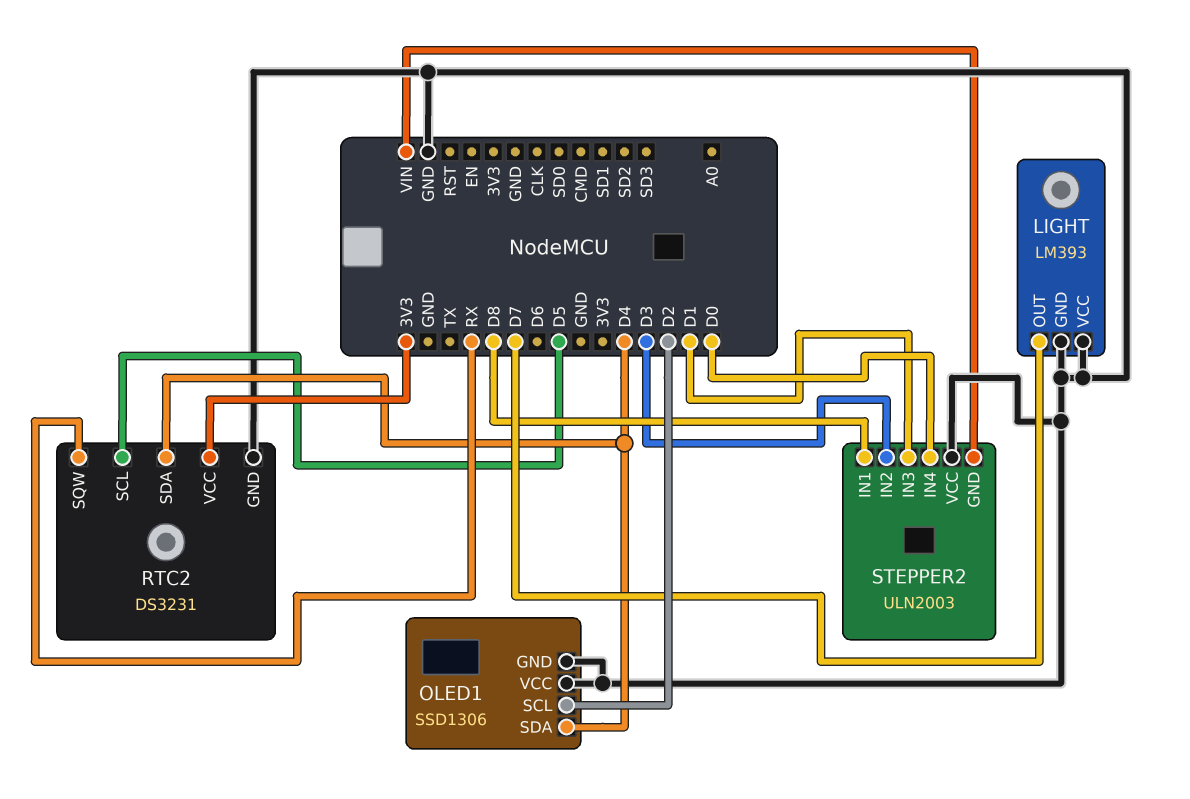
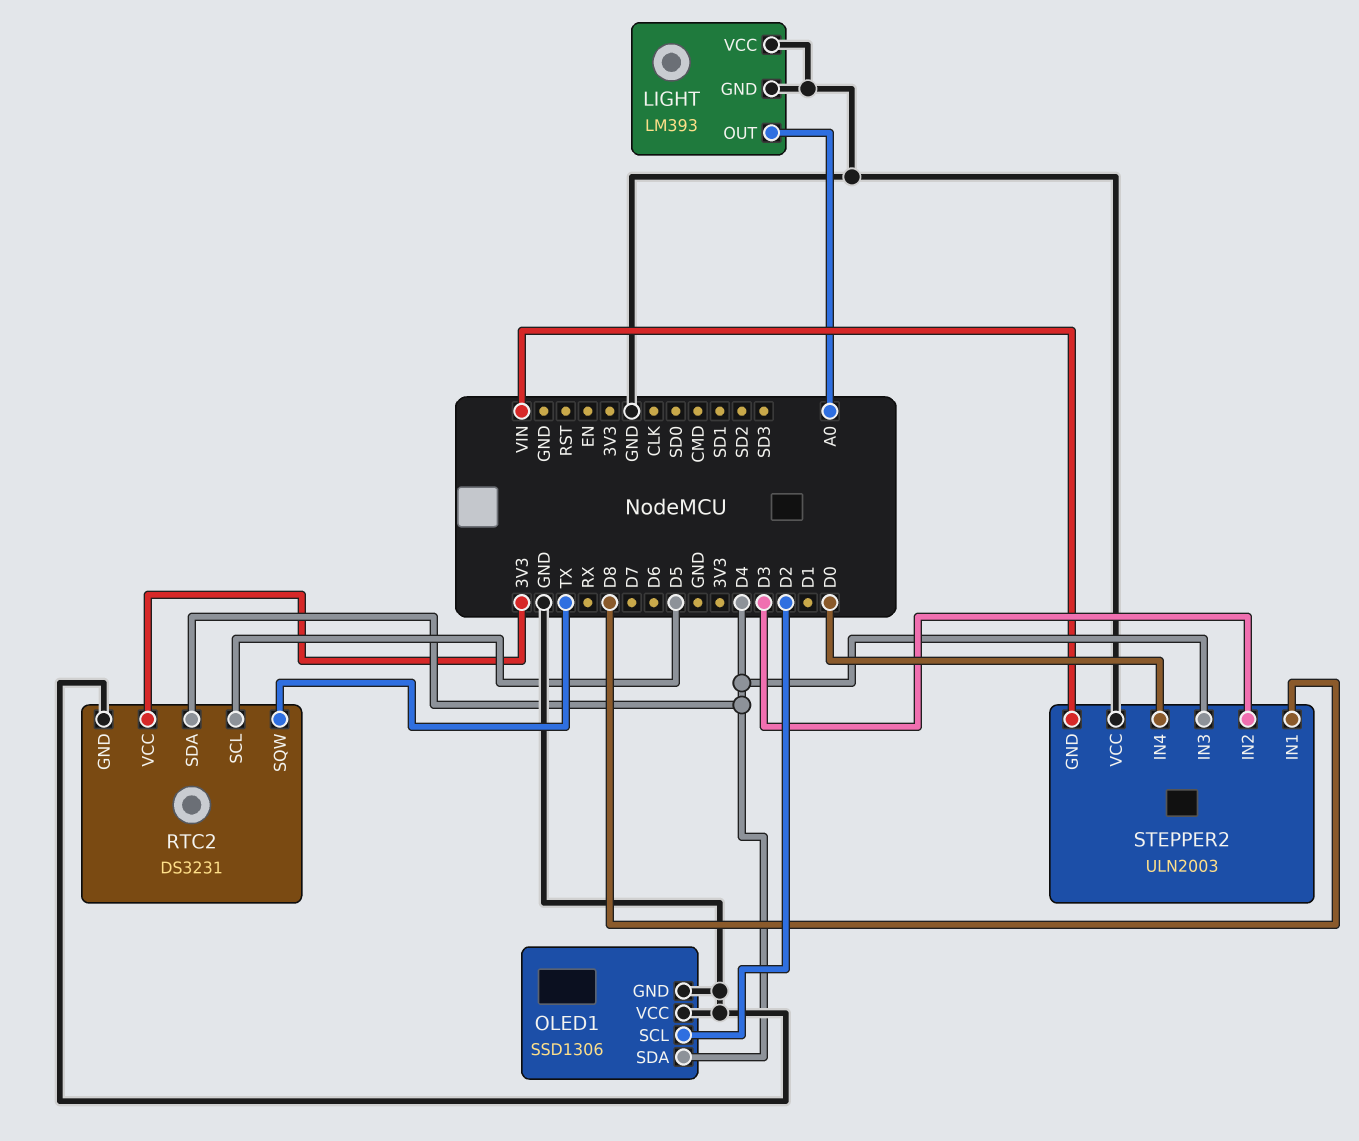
LIGHT pin OUT: D7 -> A0
RTC2 pin SQW: RX -> TX
STEPPER2 pin IN3: D1 -> D4

